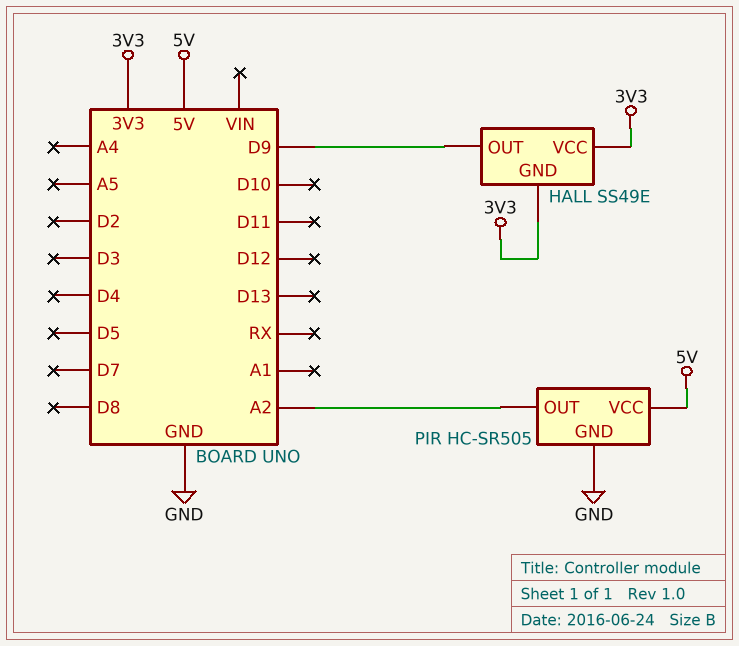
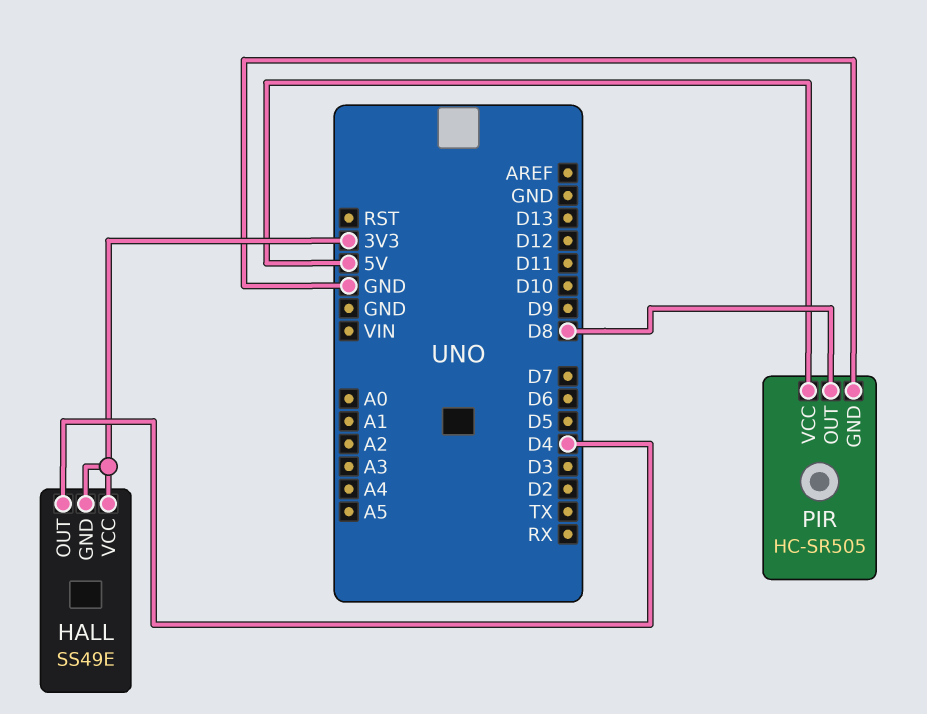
HALL pin OUT: D9 -> D4
PIR pin OUT: A2 -> D8

